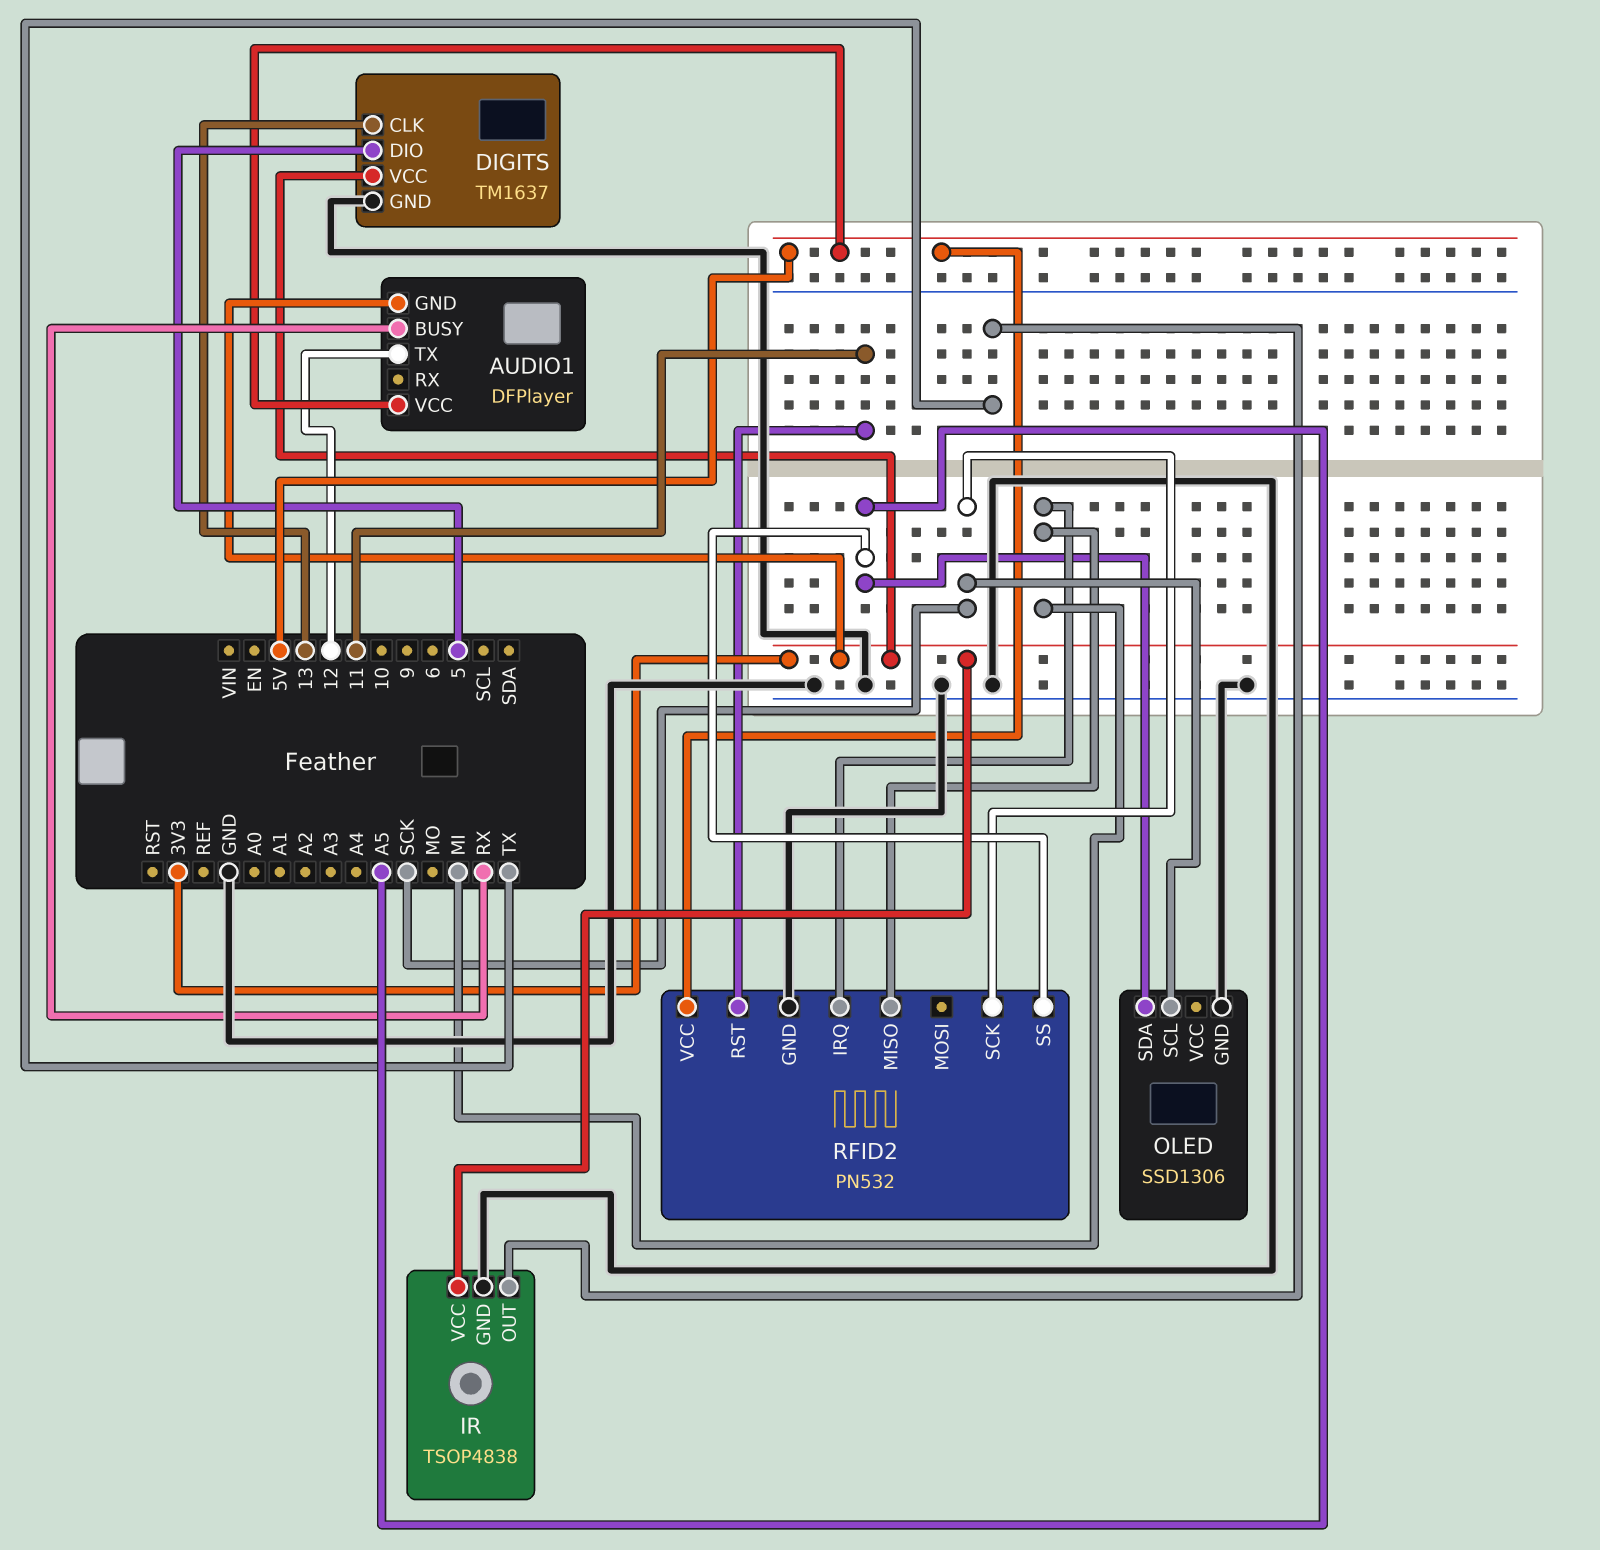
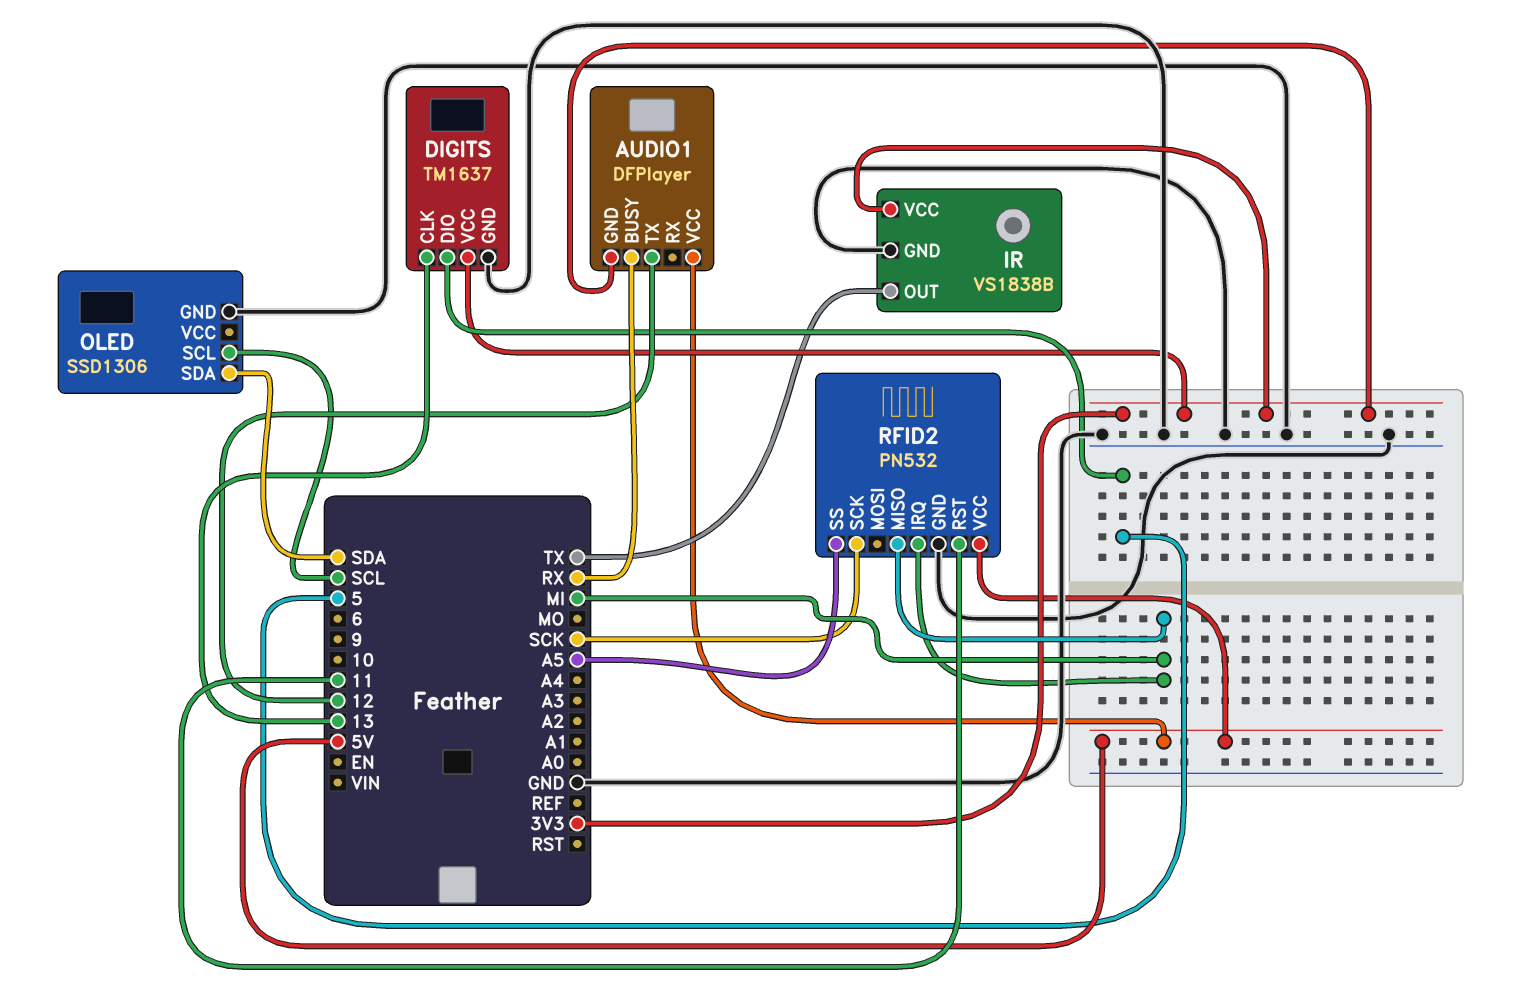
IR: TSOP4838 -> VS1838B
OLED pin SCL: SCK -> SCL
OLED pin SDA: A5 -> SDA

